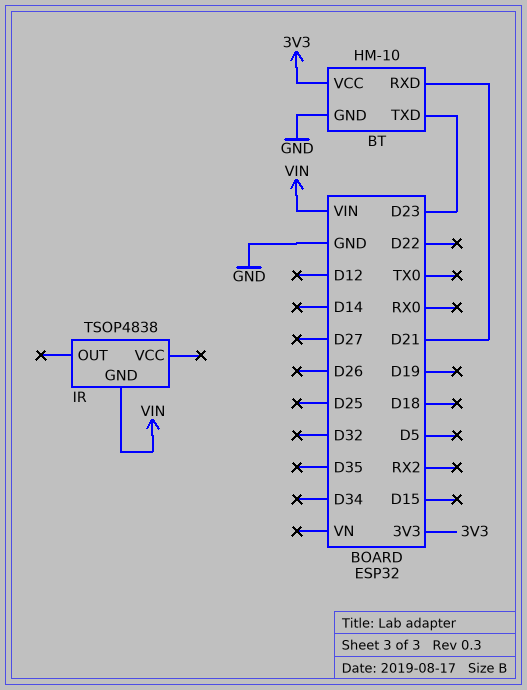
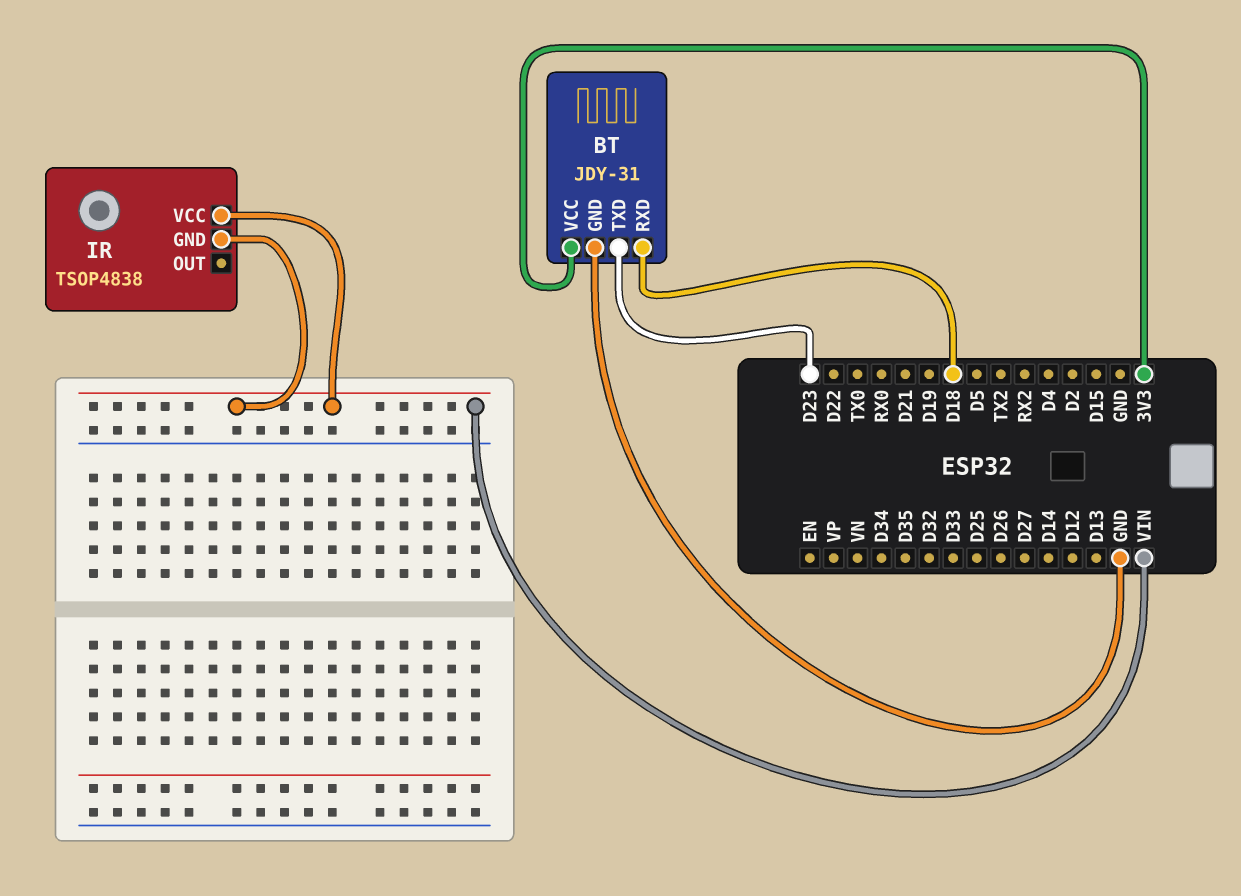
BT: HM-10 -> JDY-31
BT pin RXD: D21 -> D18
IR pin VCC: none -> VIN

